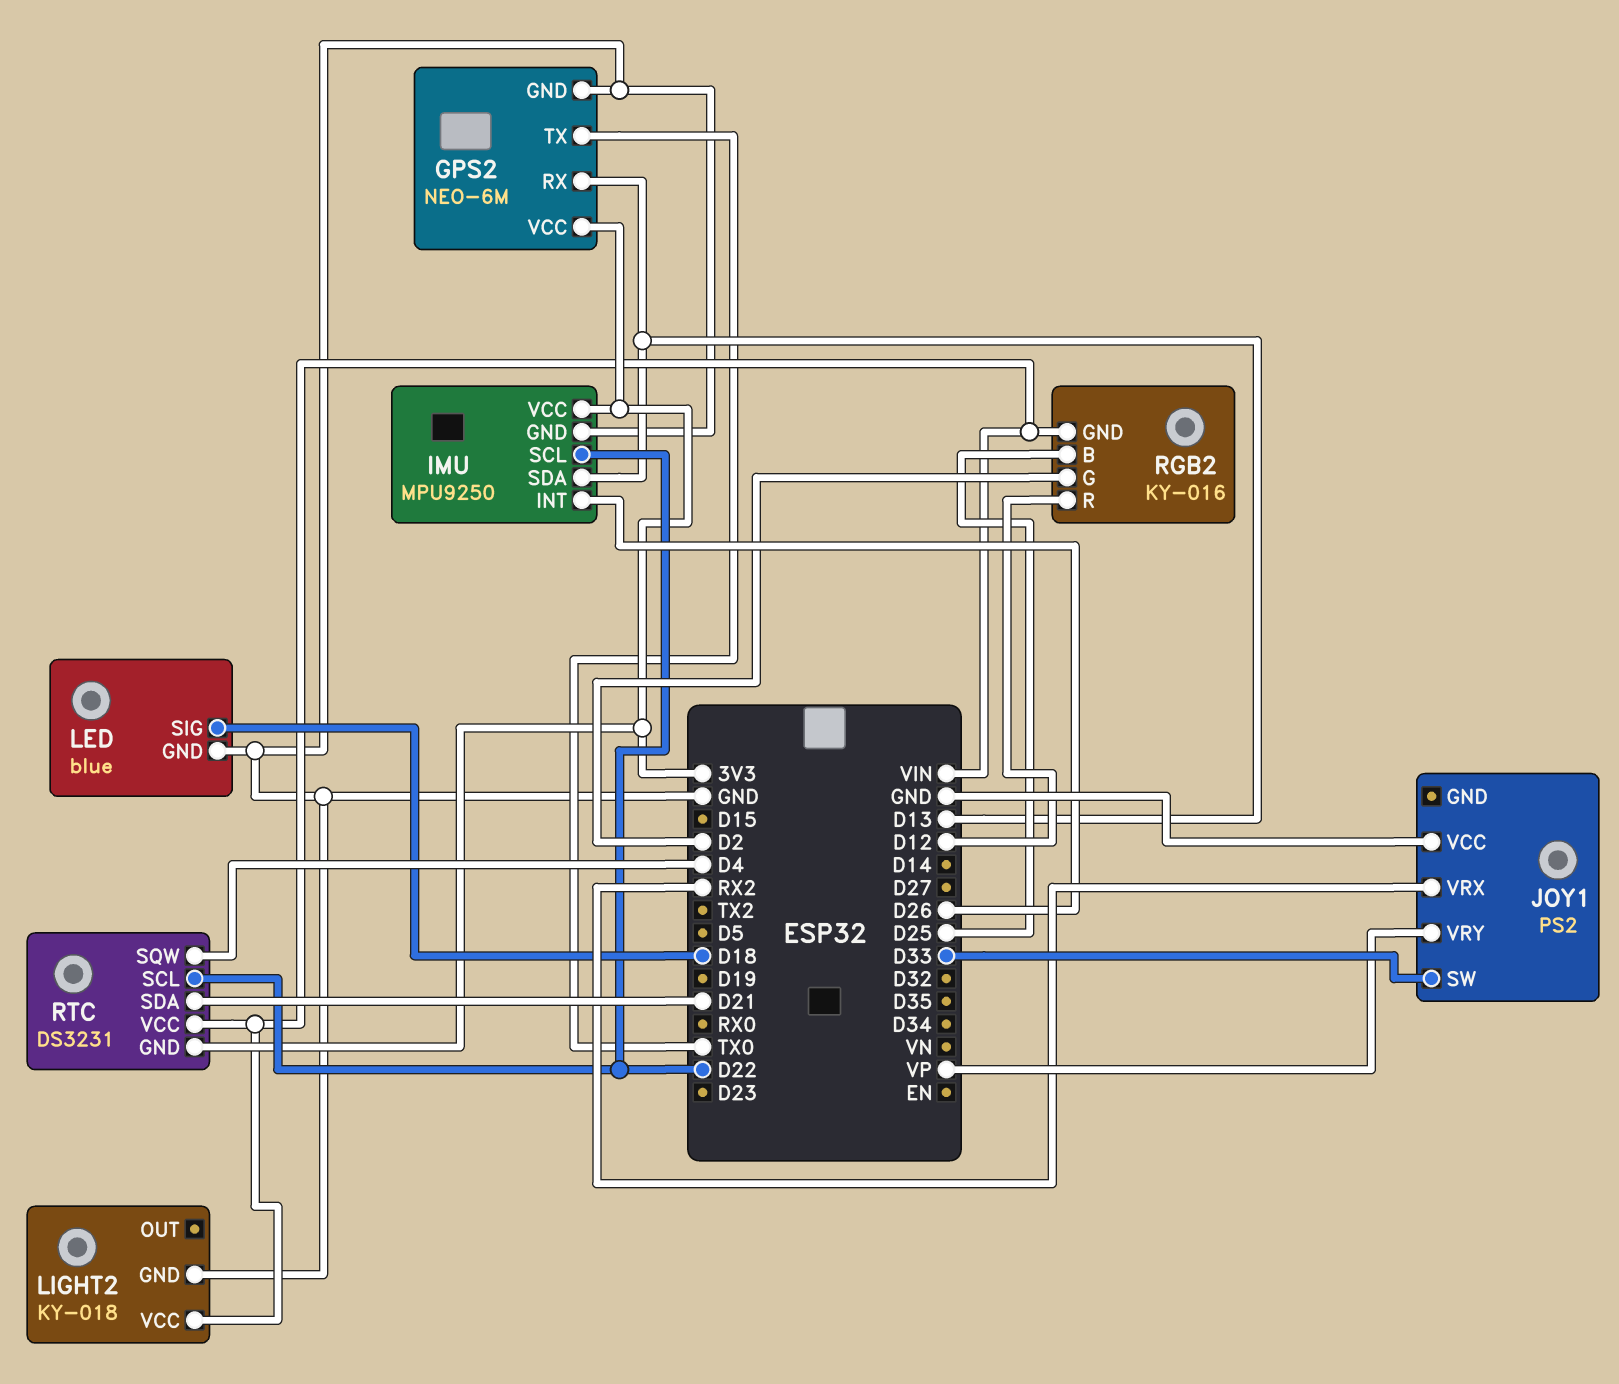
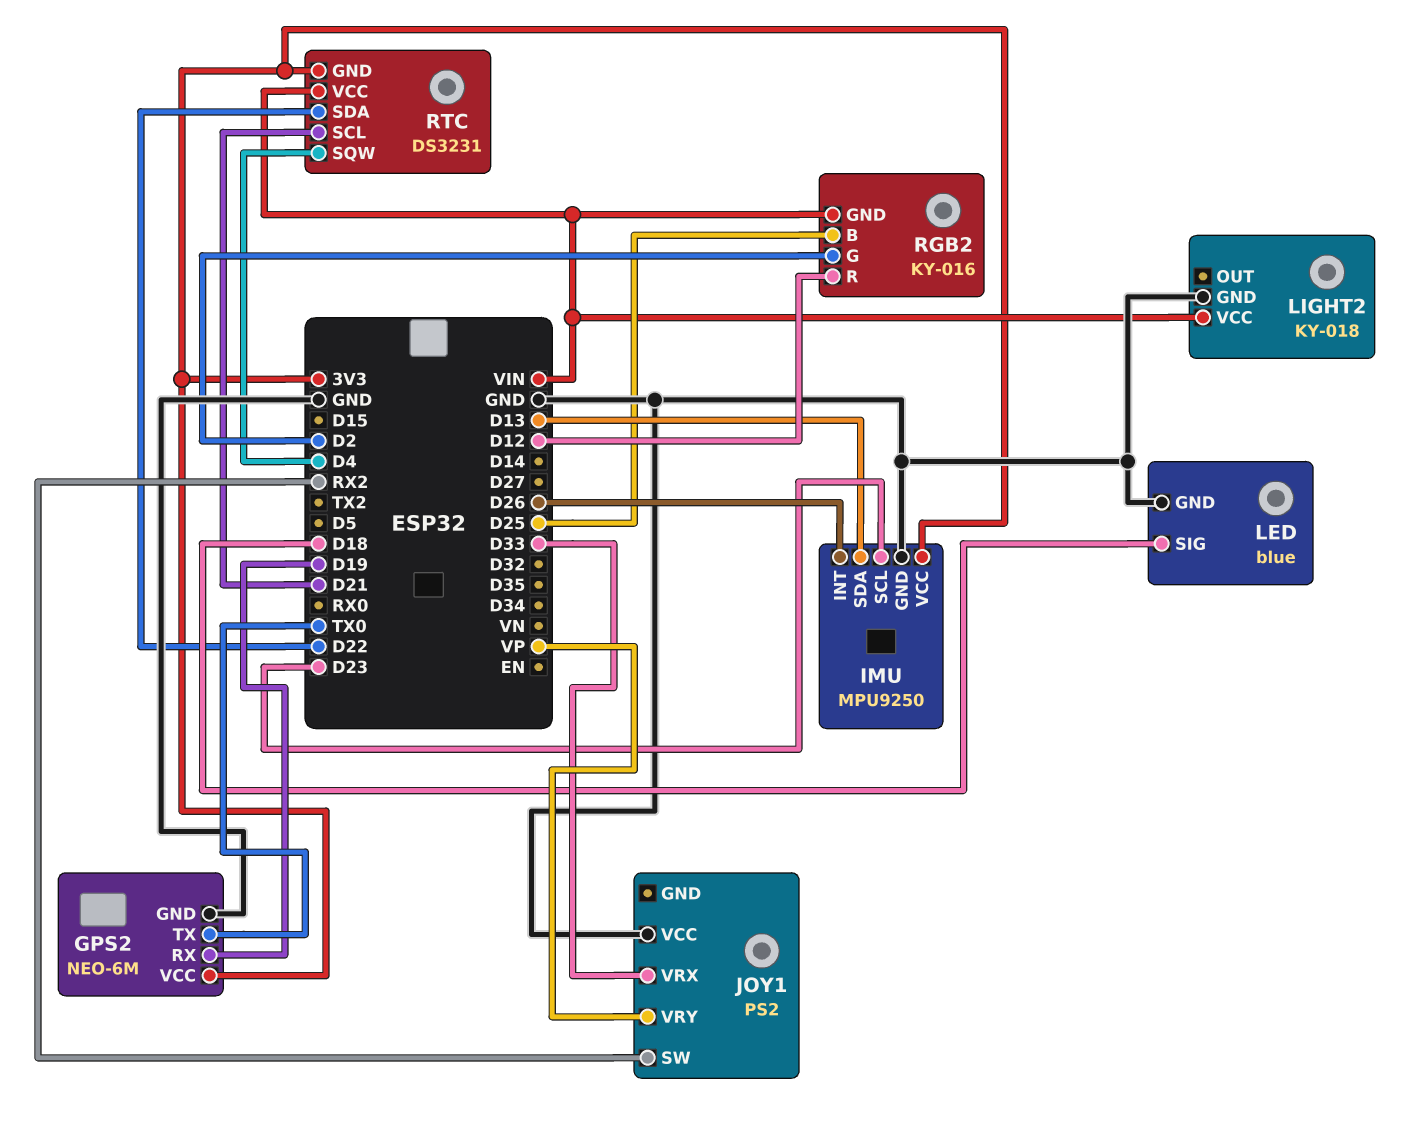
GPS2 pin RX: D13 -> D19
IMU pin SCL: D22 -> D23
JOY1 pin SW: D33 -> RX2
JOY1 pin VRX: RX2 -> D33
RTC pin SCL: D22 -> D21
RTC pin SDA: D21 -> D22

